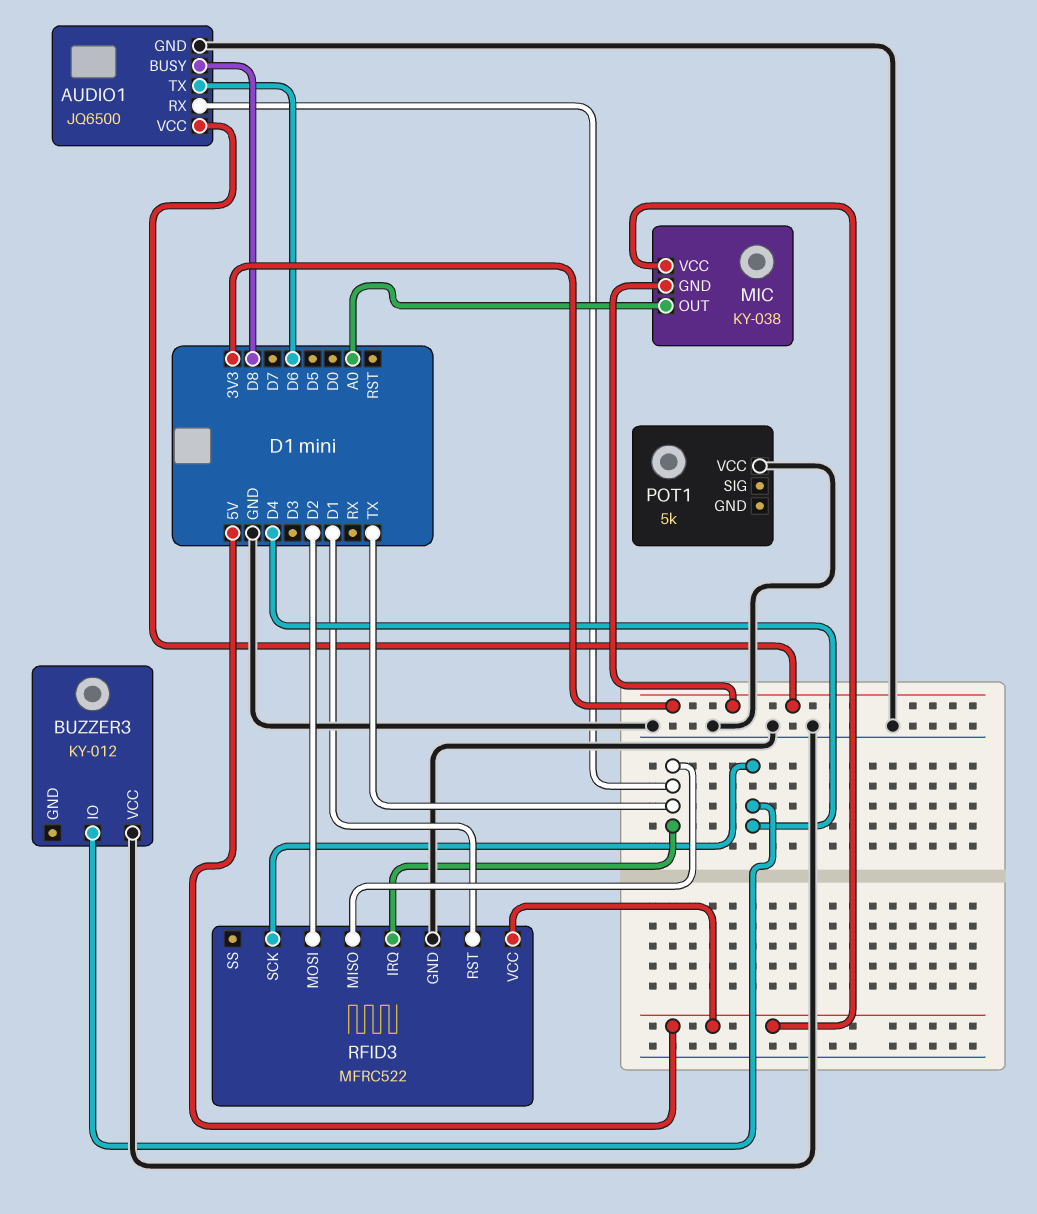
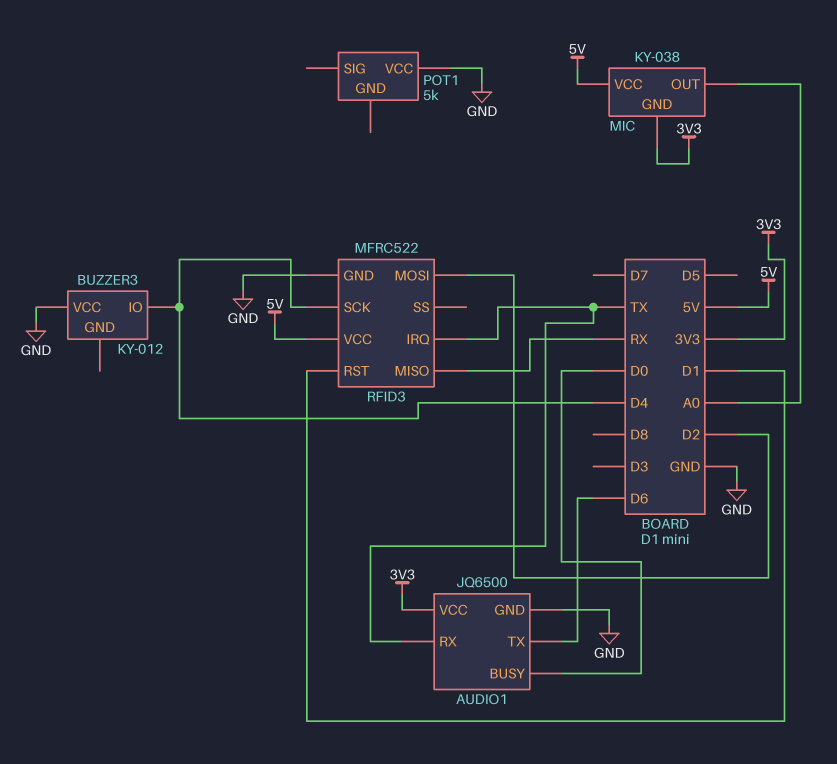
AUDIO1 pin BUSY: D8 -> D0
RFID3 pin MISO: TX -> RX

